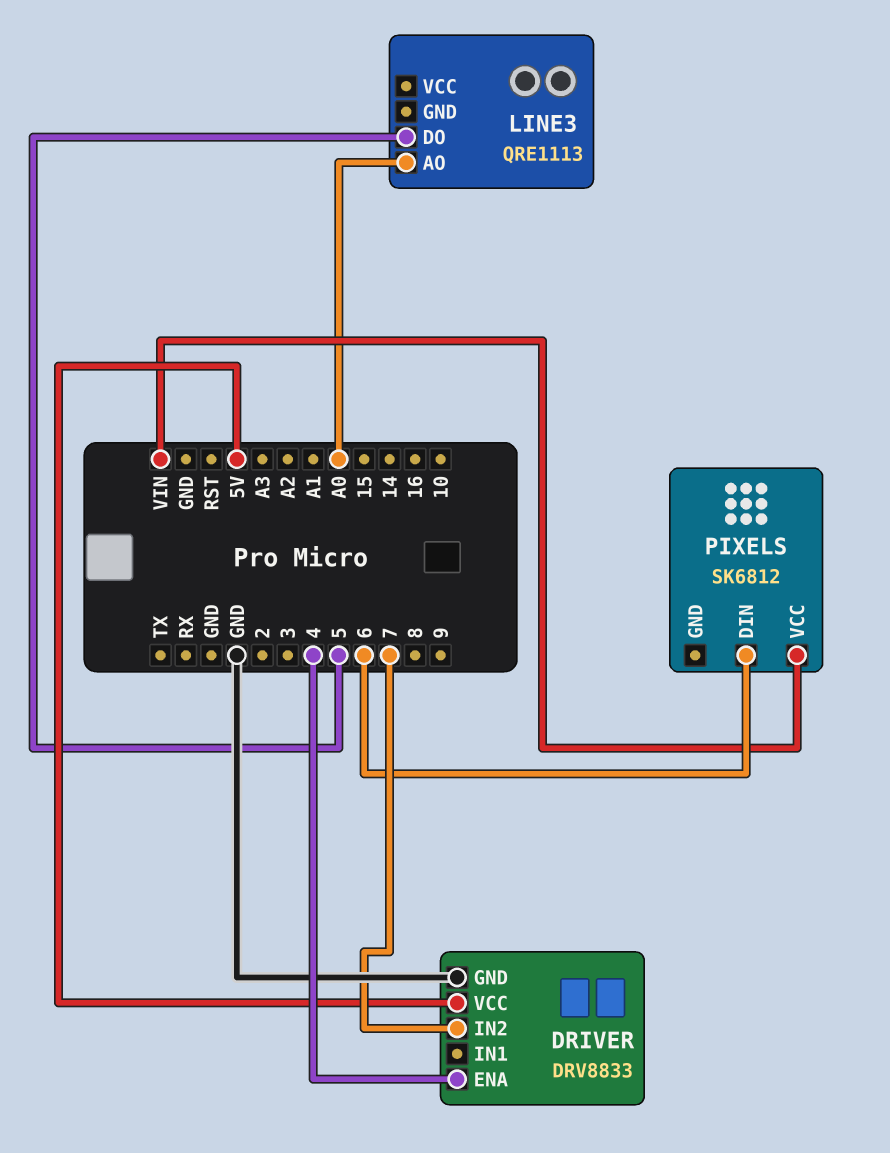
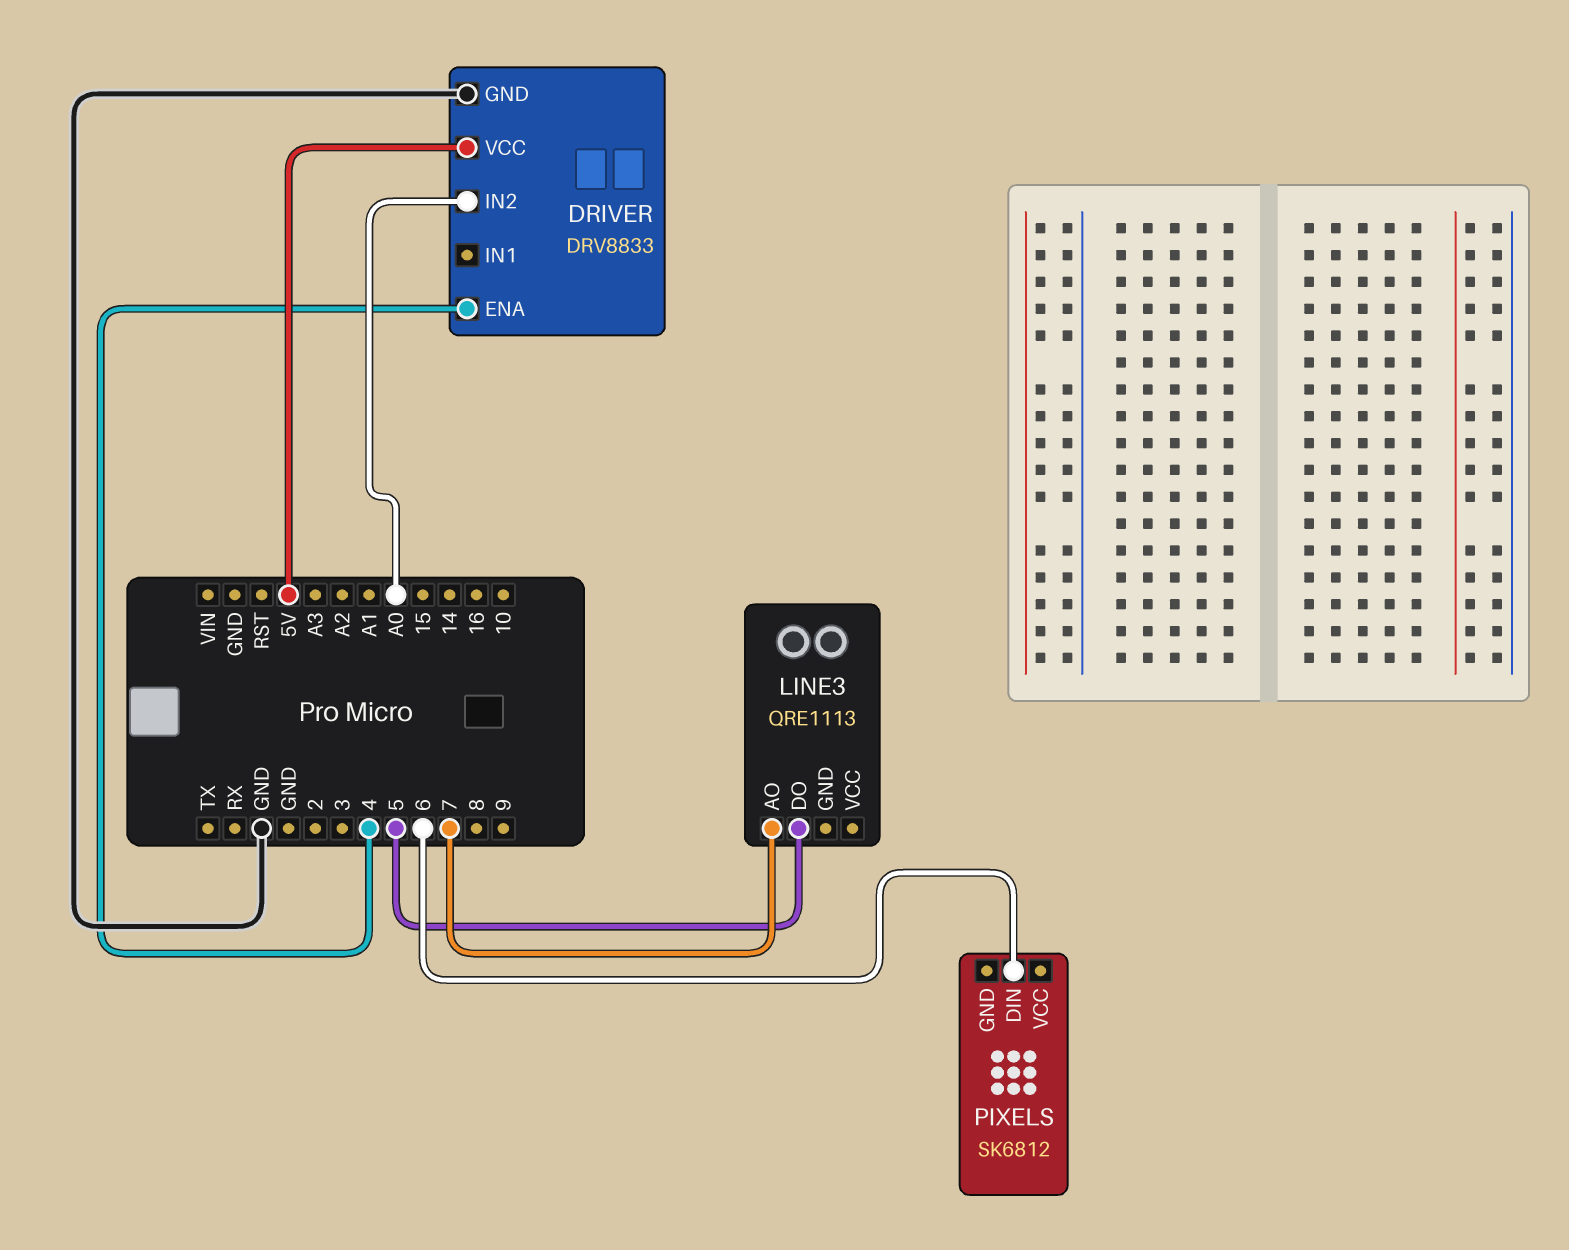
DRIVER pin IN2: 7 -> A0
LINE3 pin AO: A0 -> 7
PIXELS pin VCC: VIN -> none

